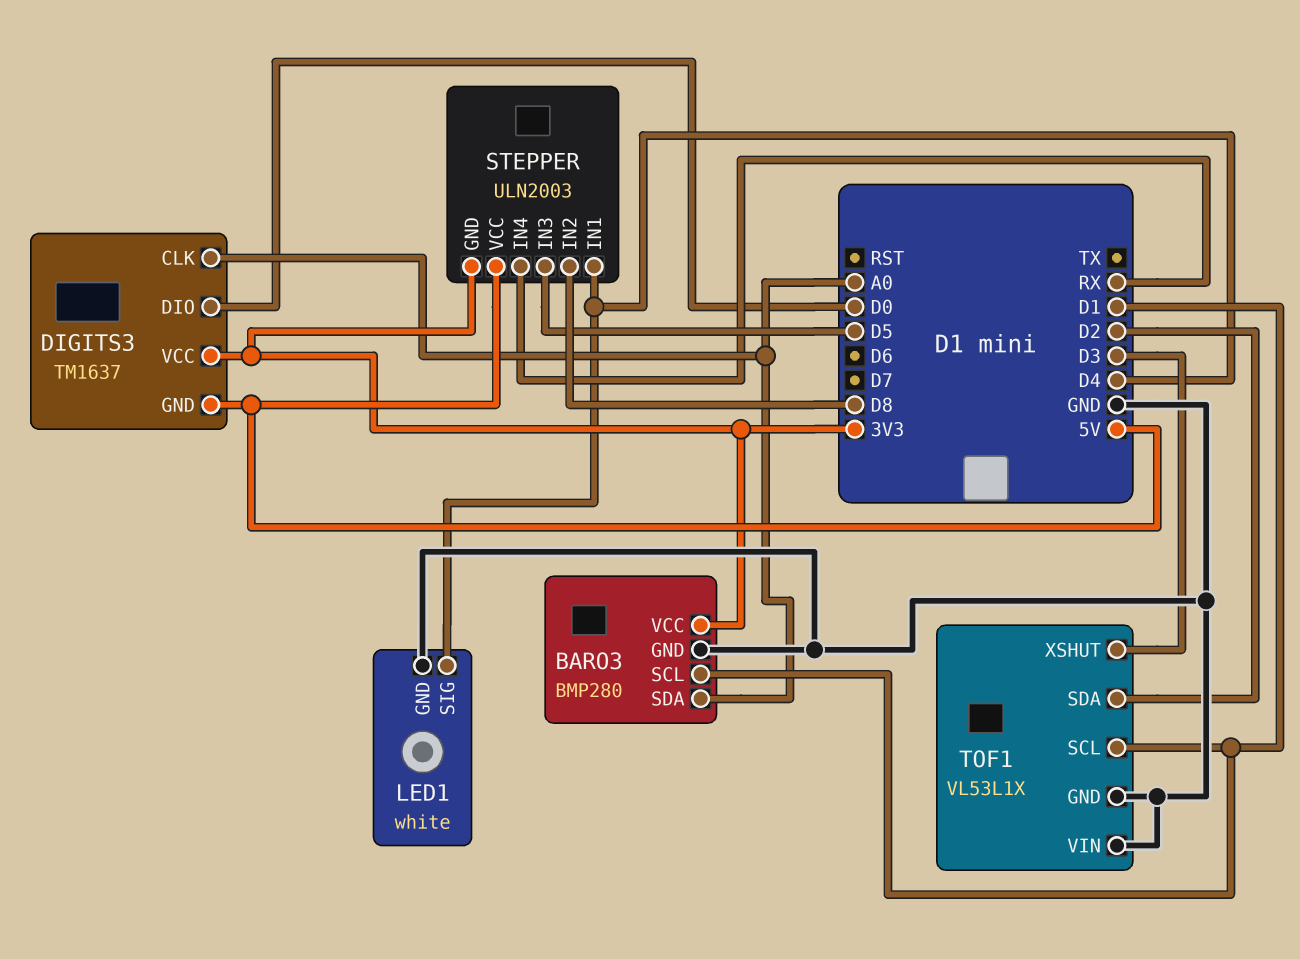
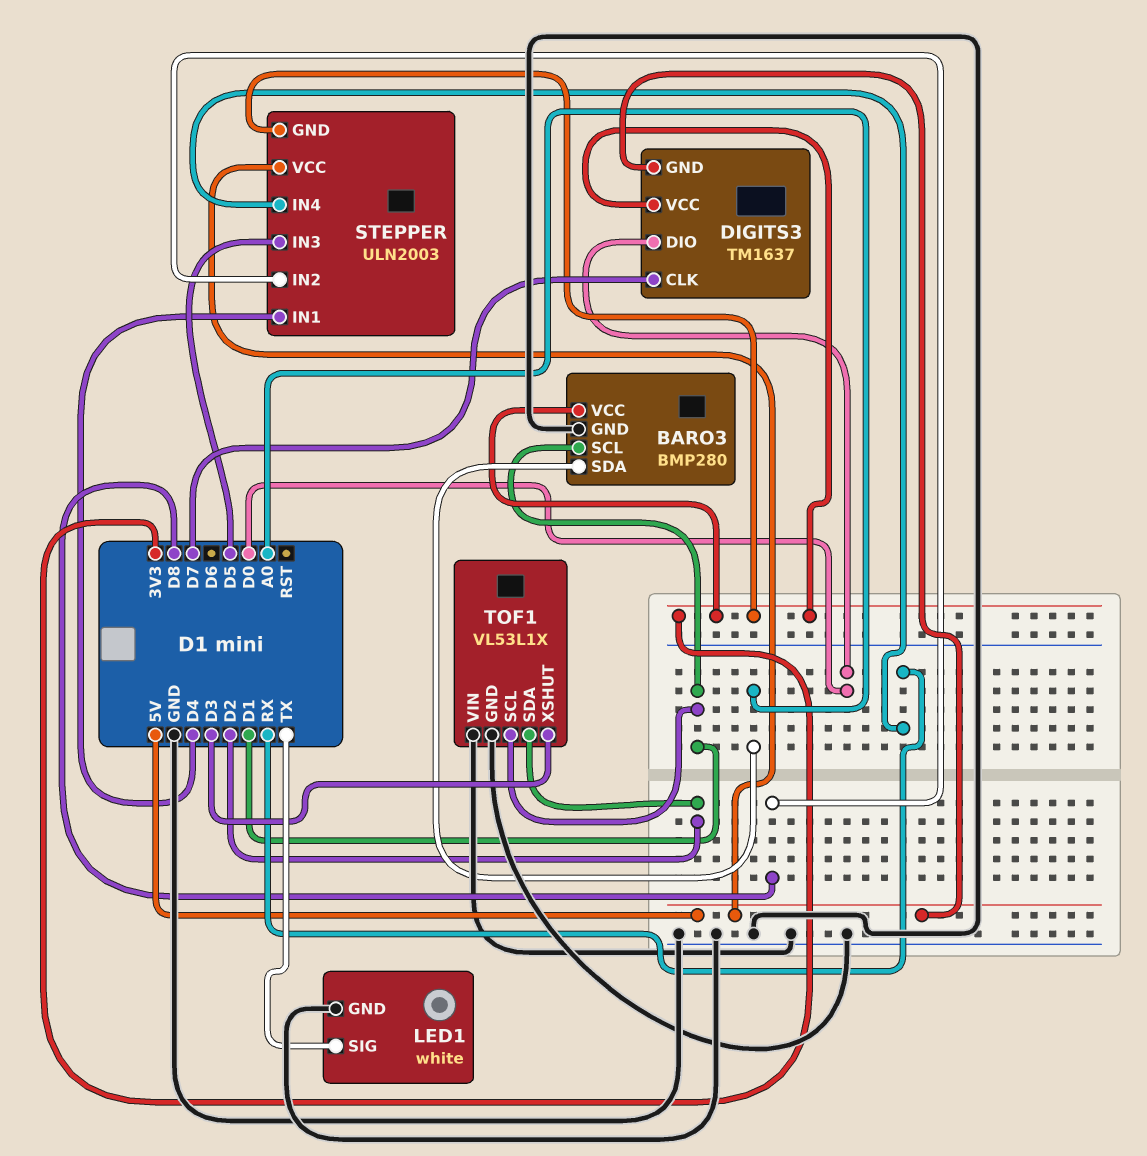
DIGITS3 pin CLK: A0 -> D7
LED1 pin SIG: D4 -> TX

